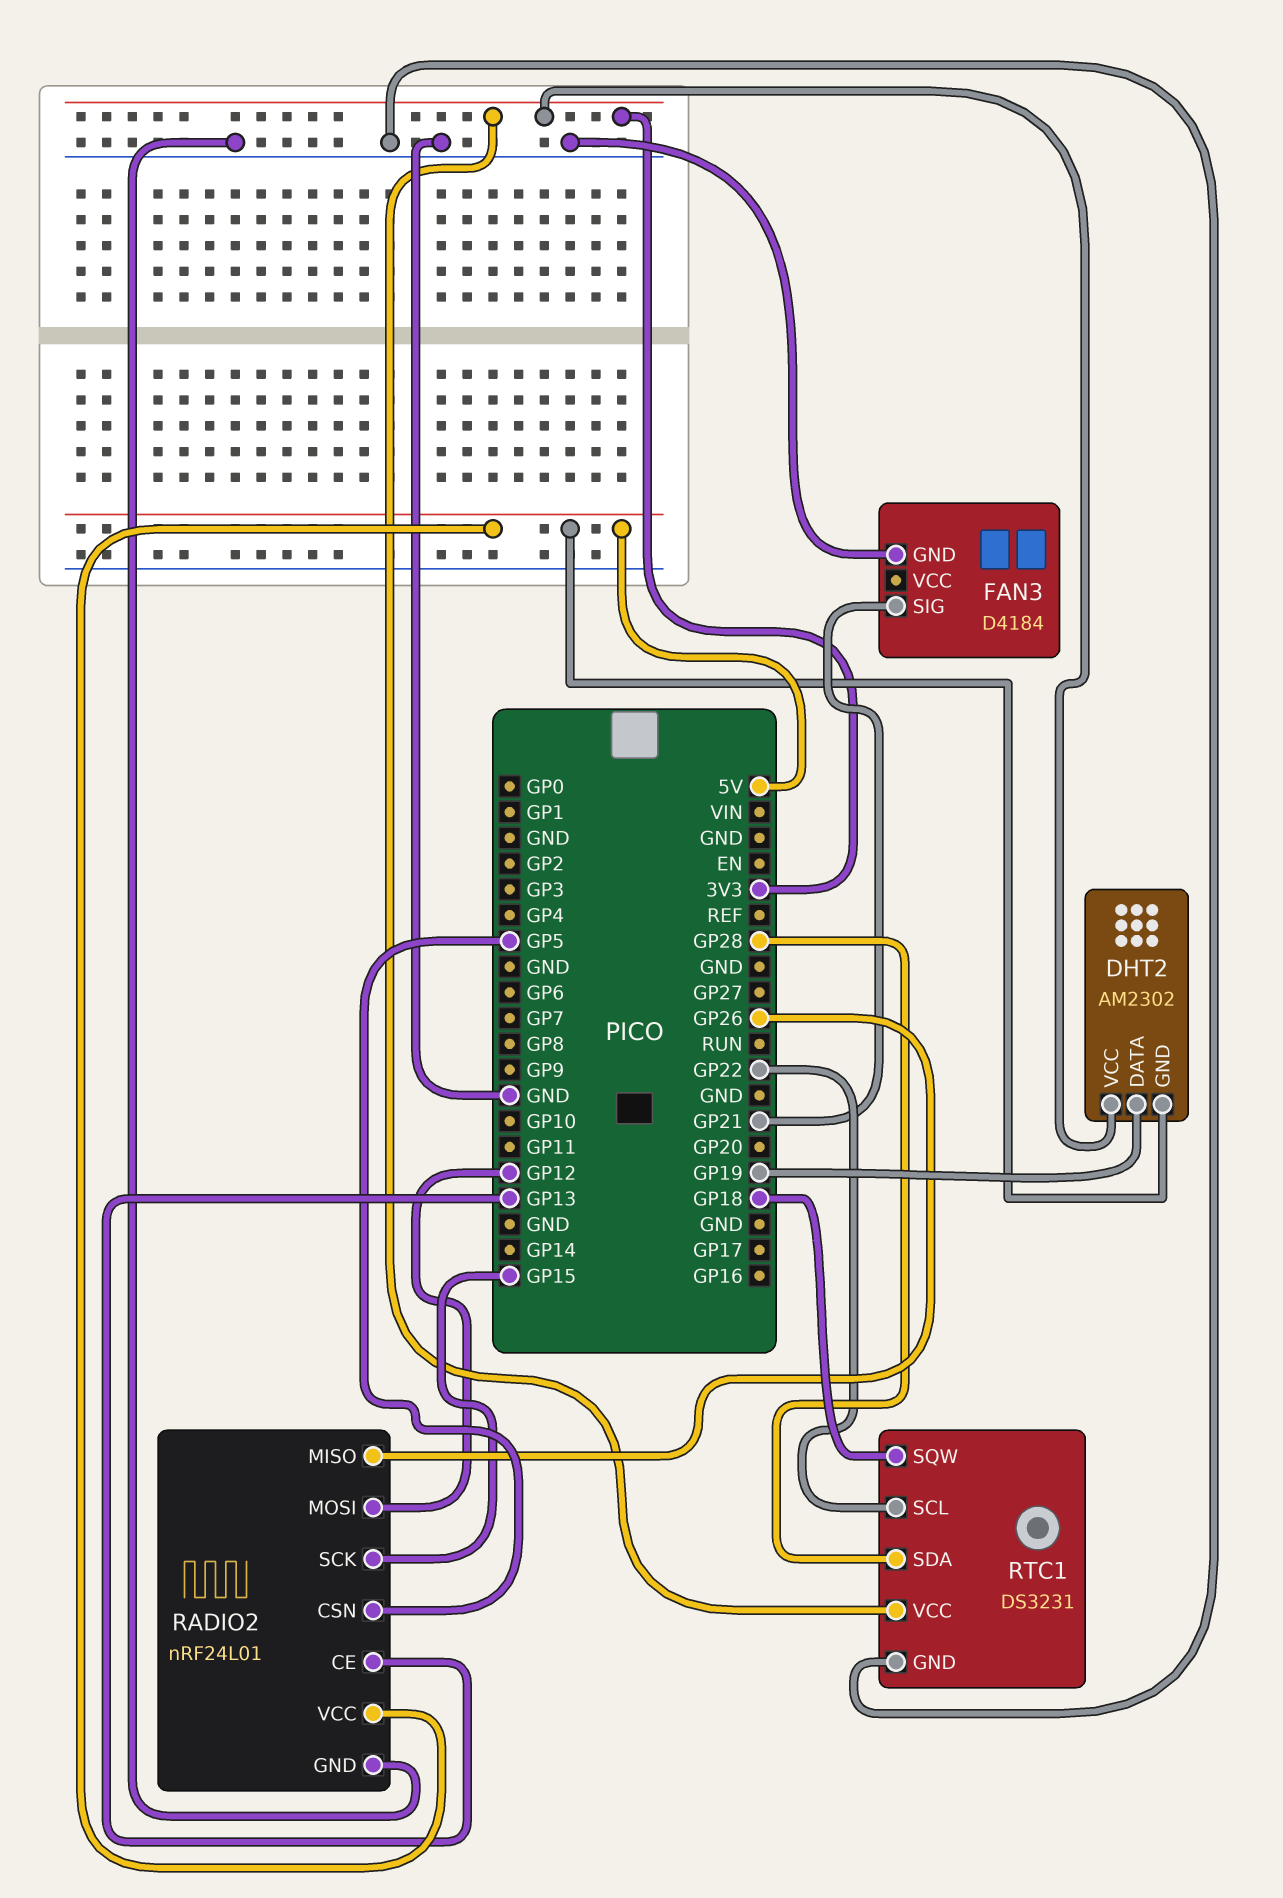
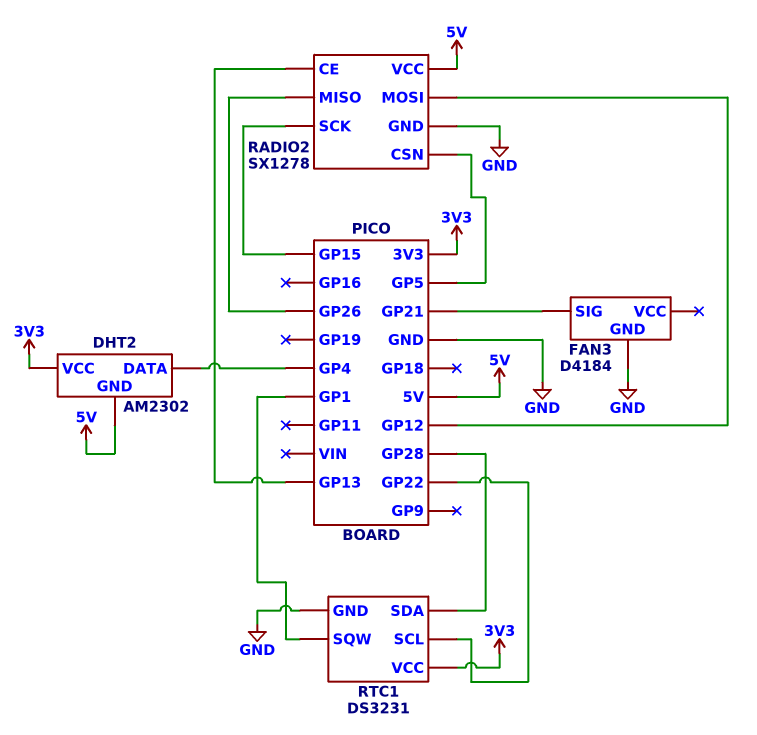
DHT2 pin DATA: GP19 -> GP4
RADIO2: nRF24L01 -> SX1278
RTC1 pin SQW: GP18 -> GP1

